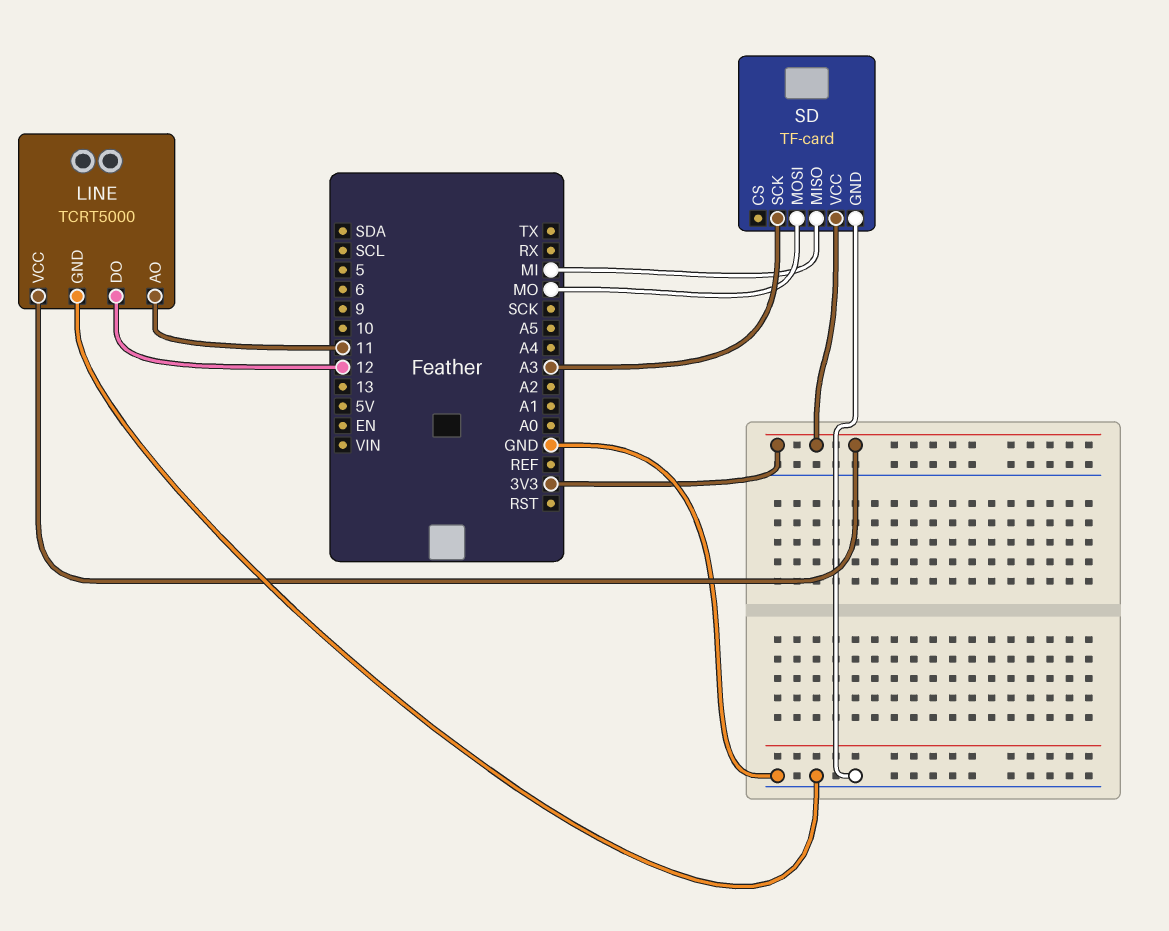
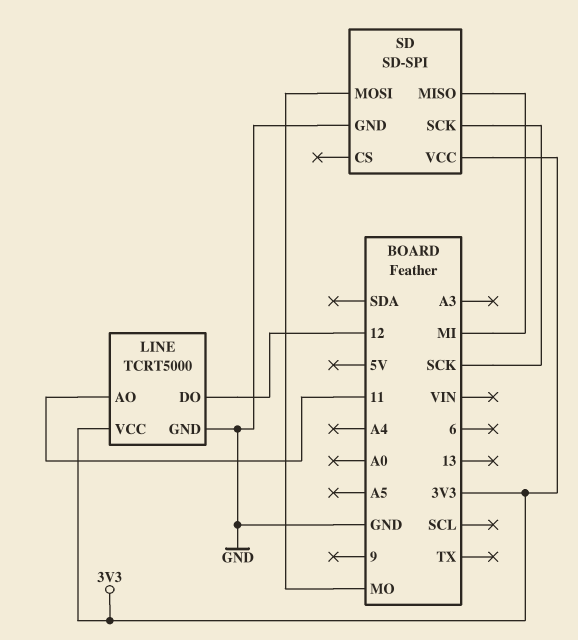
SD: TF-card -> SD-SPI
SD pin SCK: A3 -> SCK

